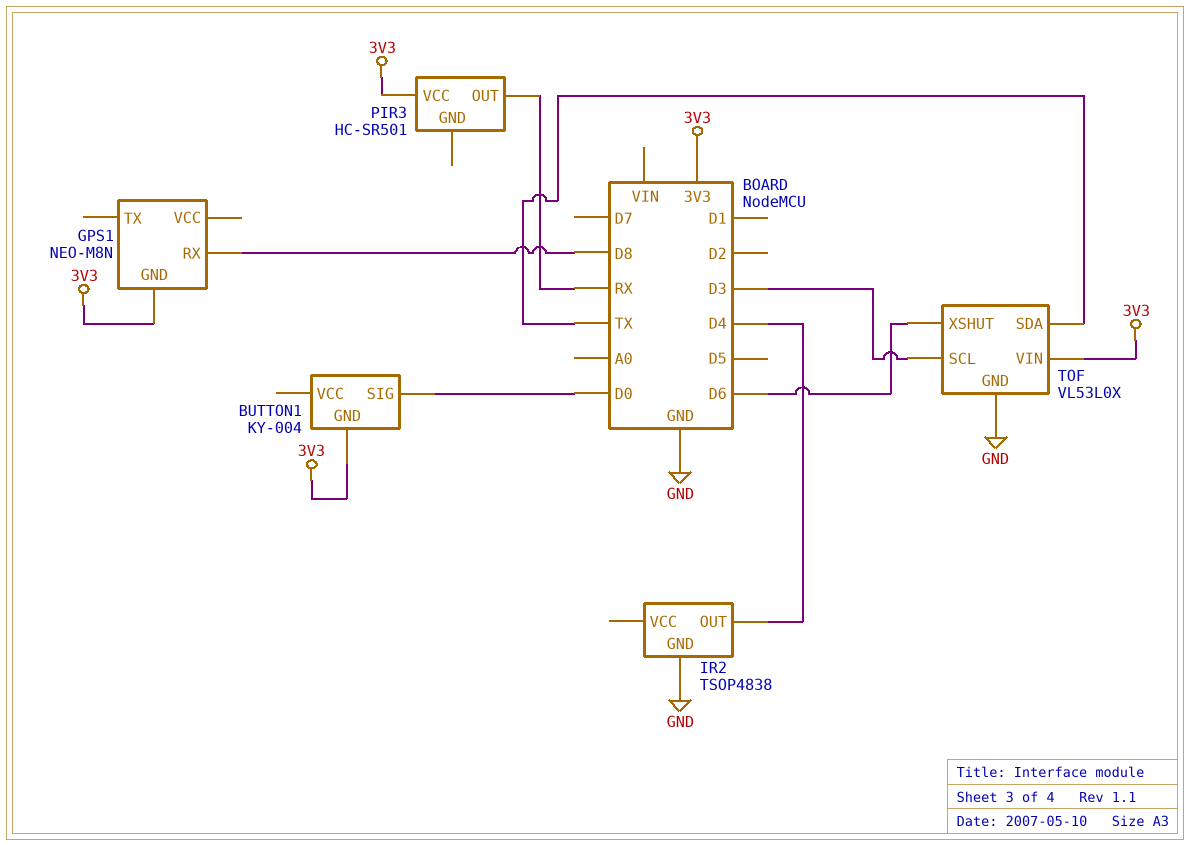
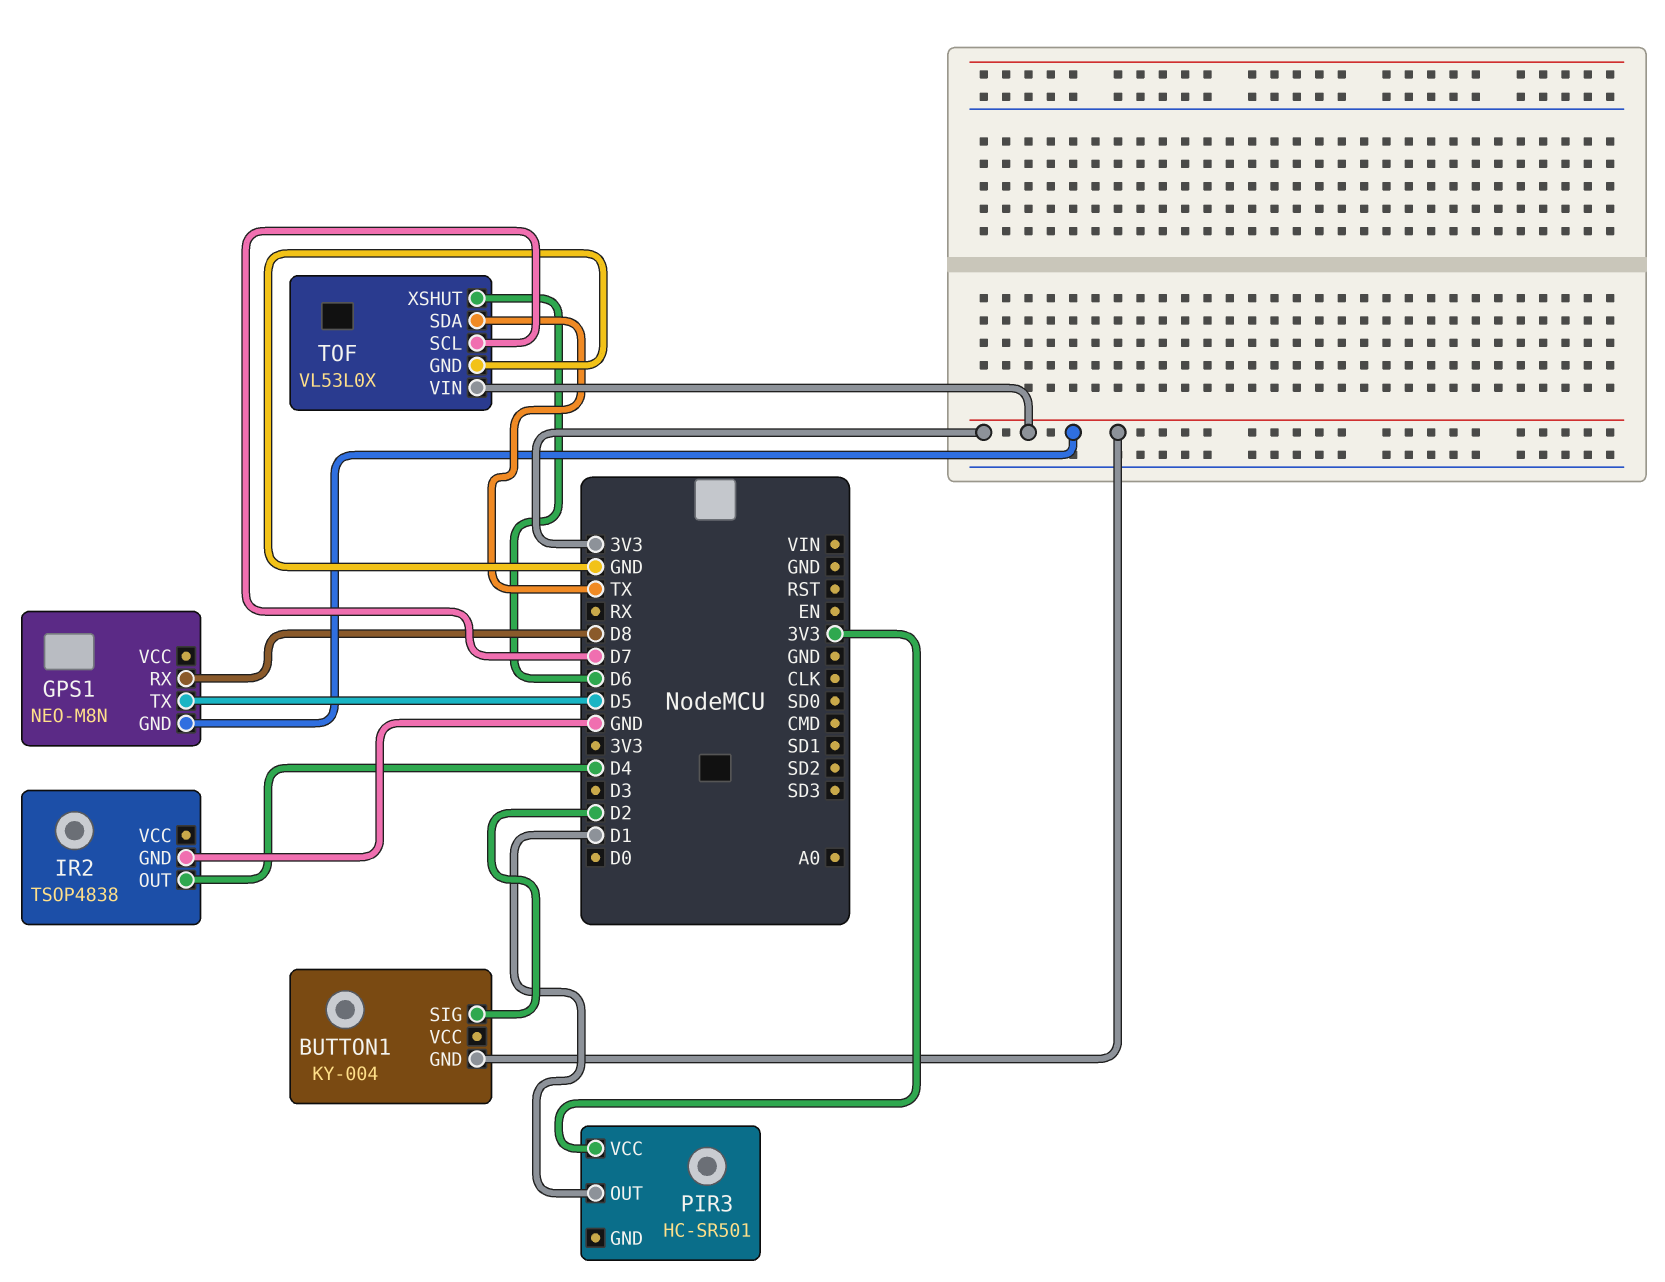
BUTTON1 pin SIG: D0 -> D2
GPS1 pin TX: none -> D5
PIR3 pin OUT: RX -> D1
TOF pin SCL: D3 -> D7

